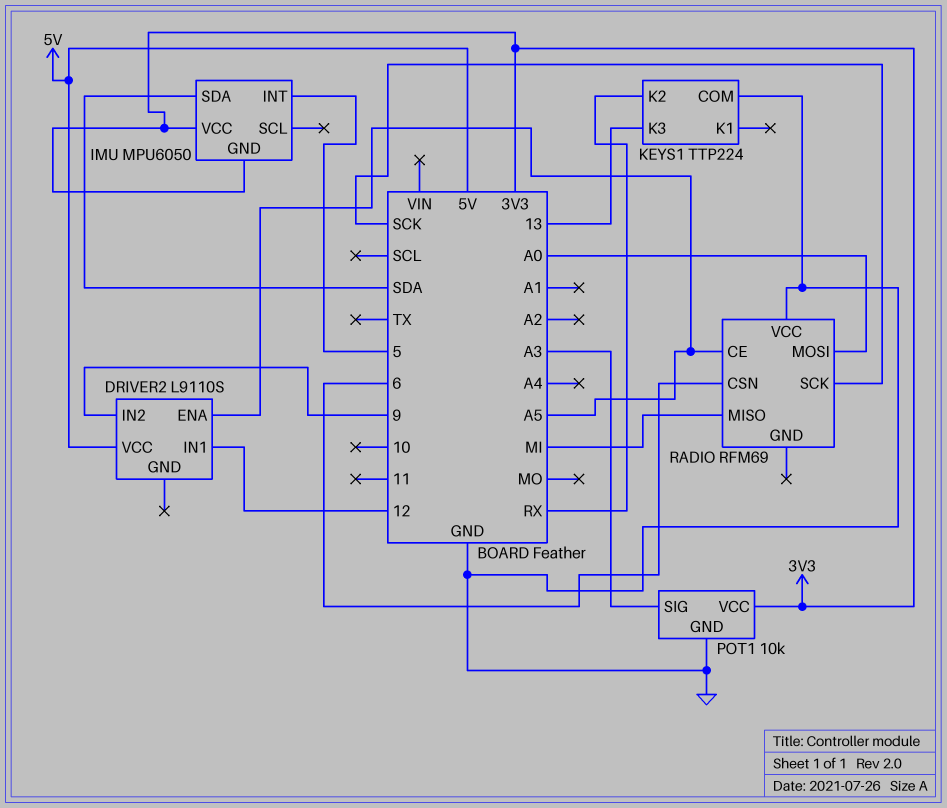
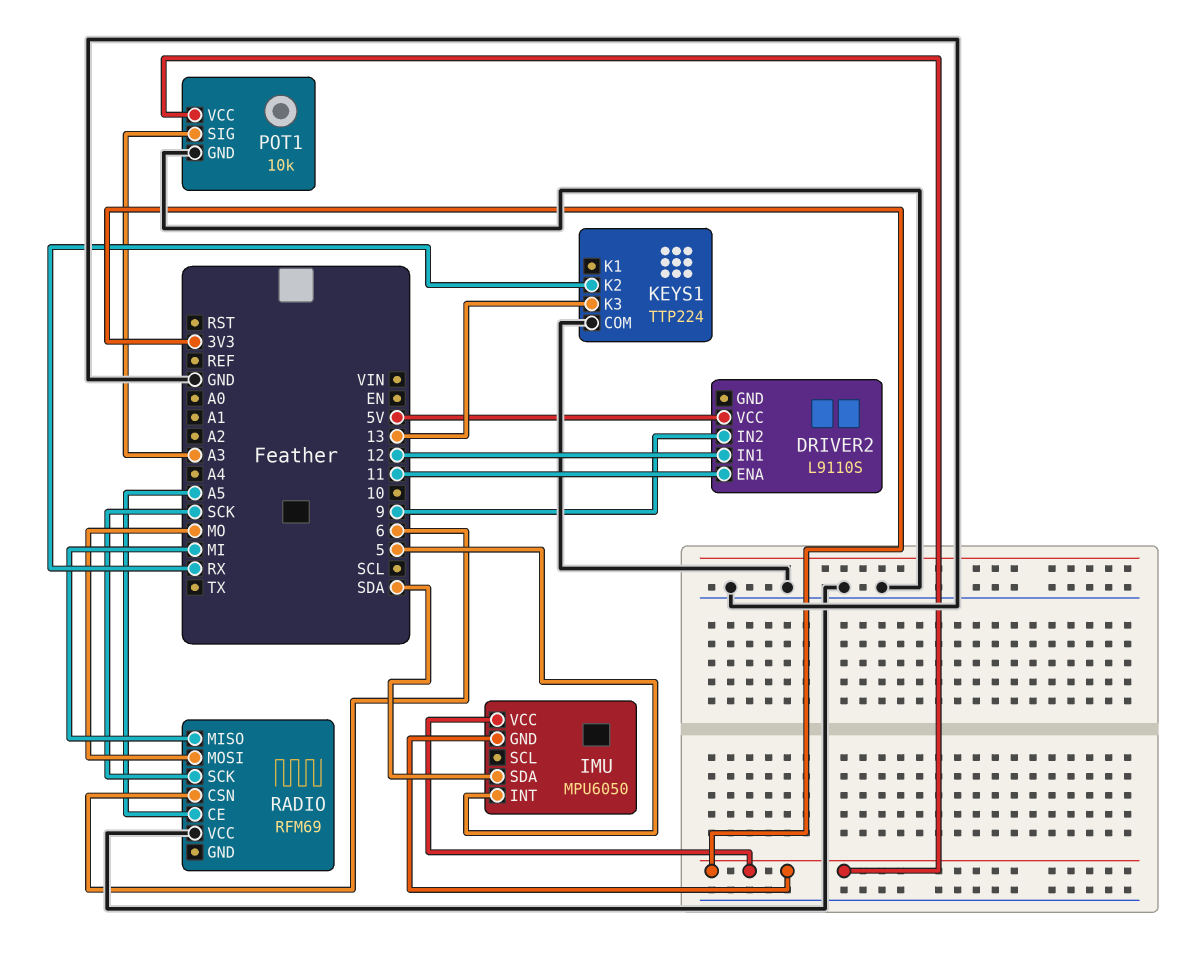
DRIVER2 pin ENA: A5 -> 11
RADIO pin MOSI: A0 -> MO

